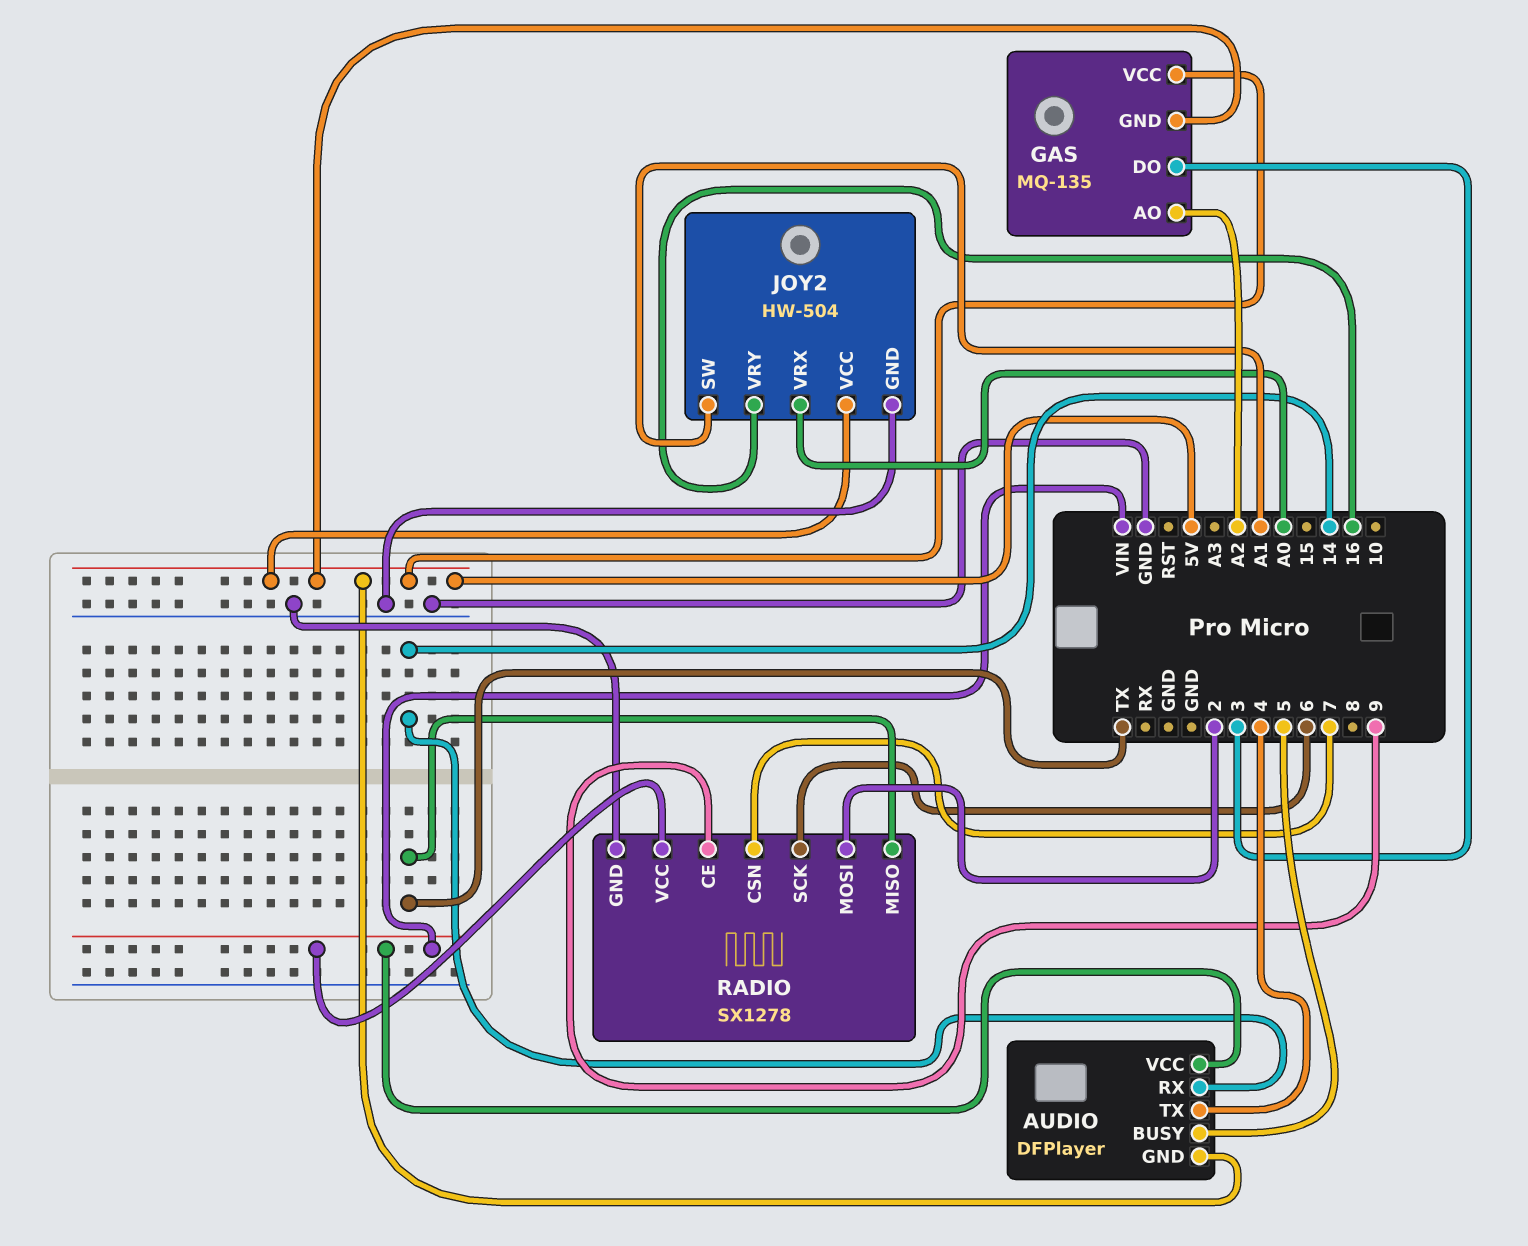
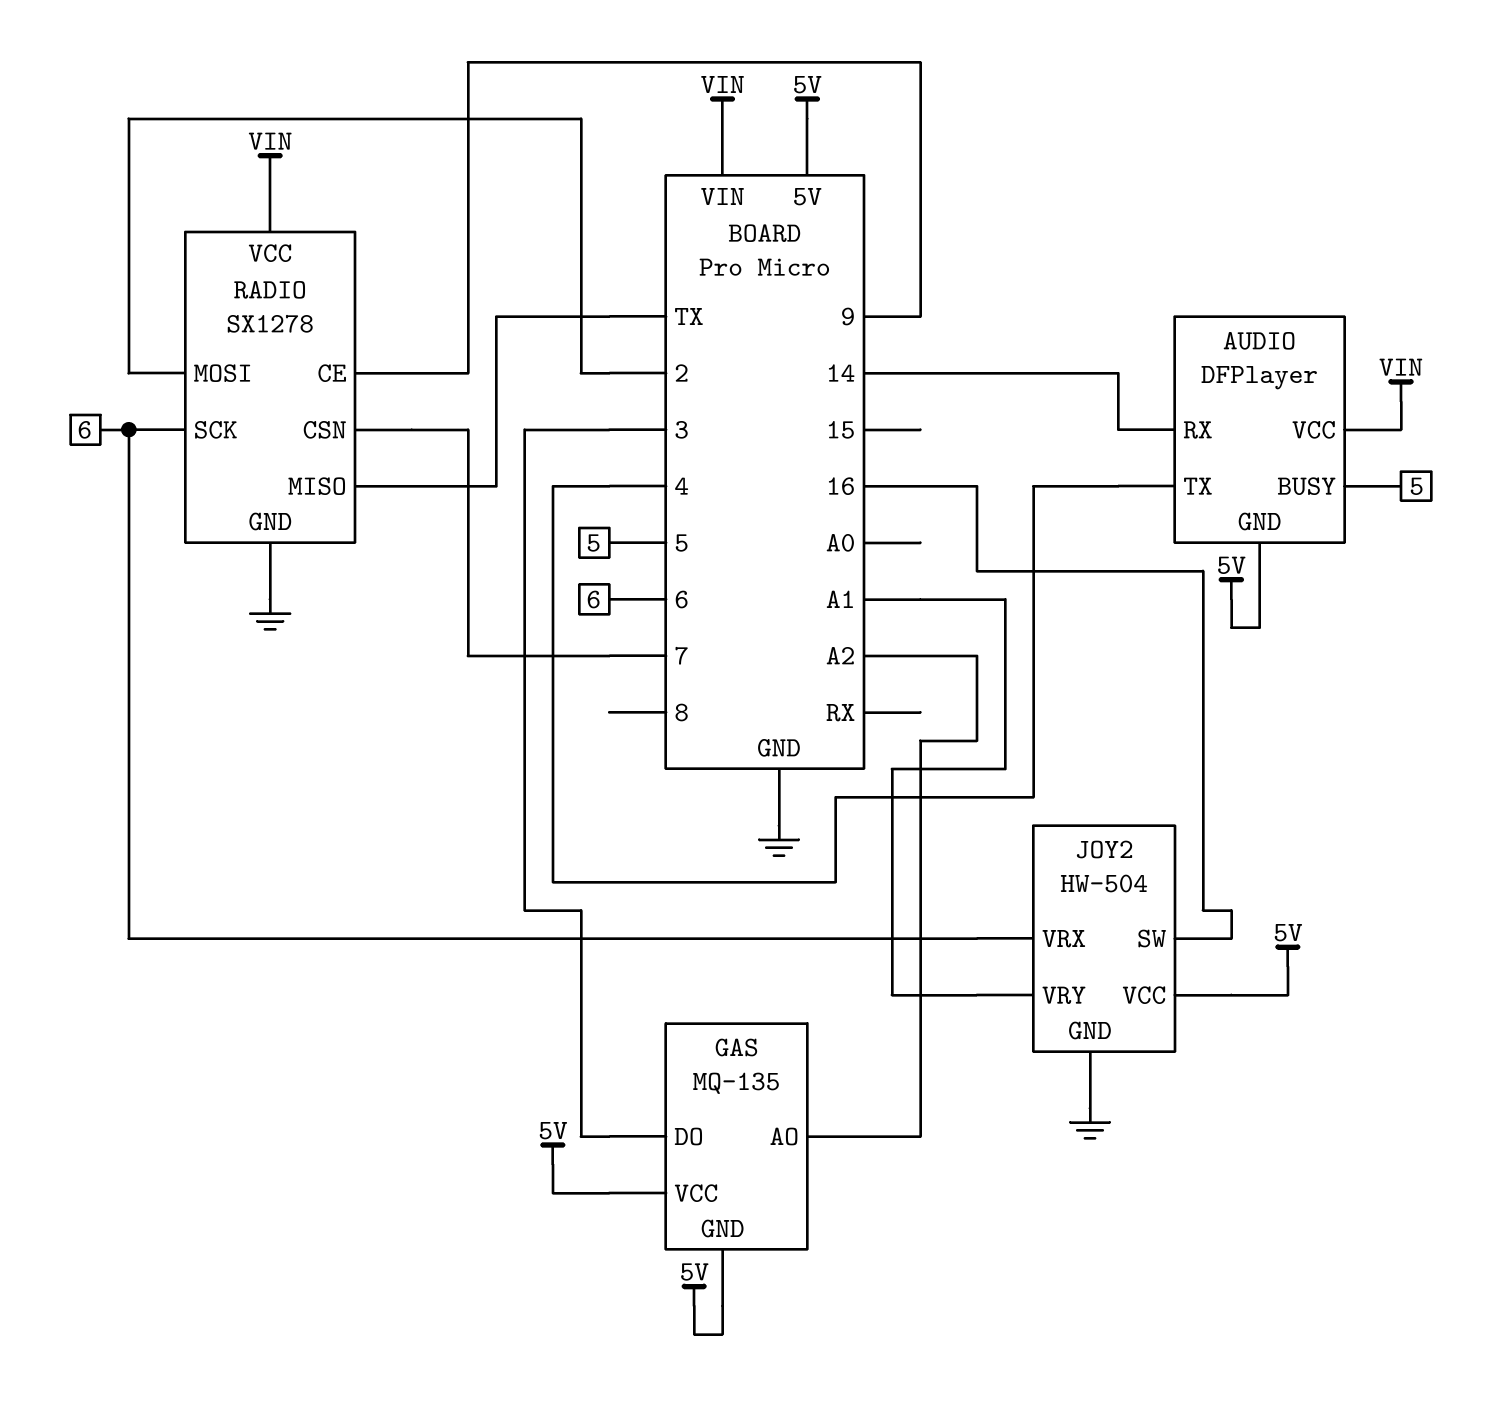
JOY2 pin SW: A1 -> 16
JOY2 pin VRX: A0 -> 6
JOY2 pin VRY: 16 -> A1

